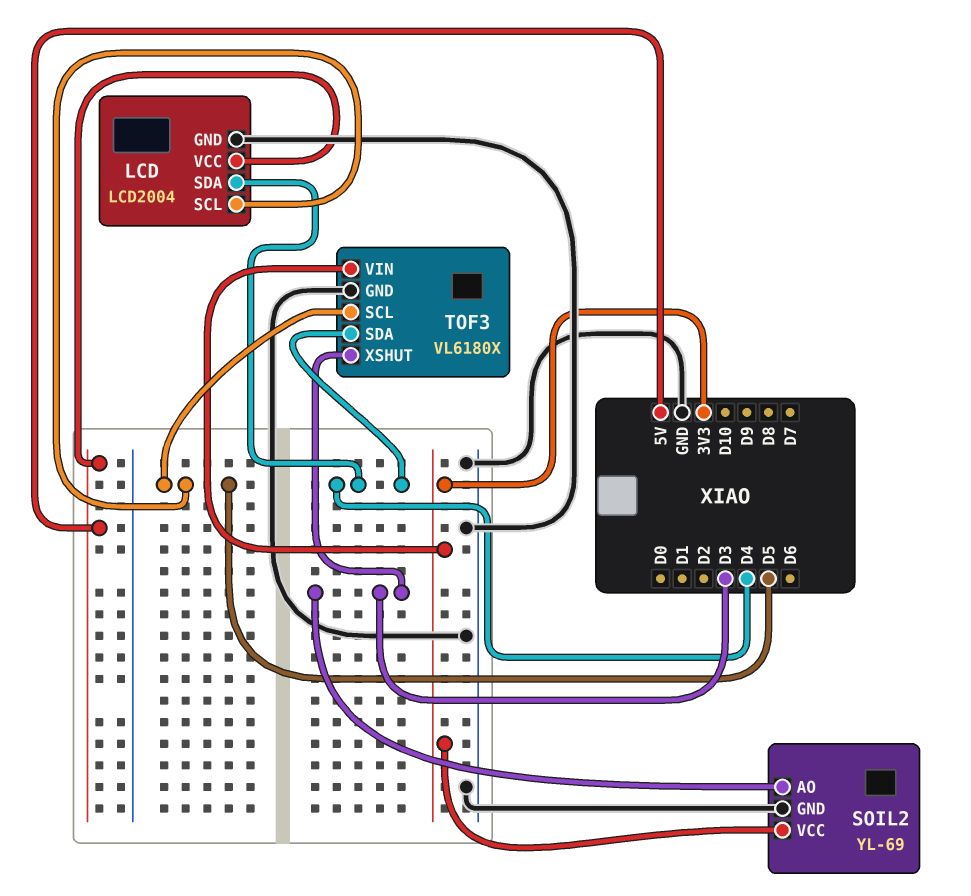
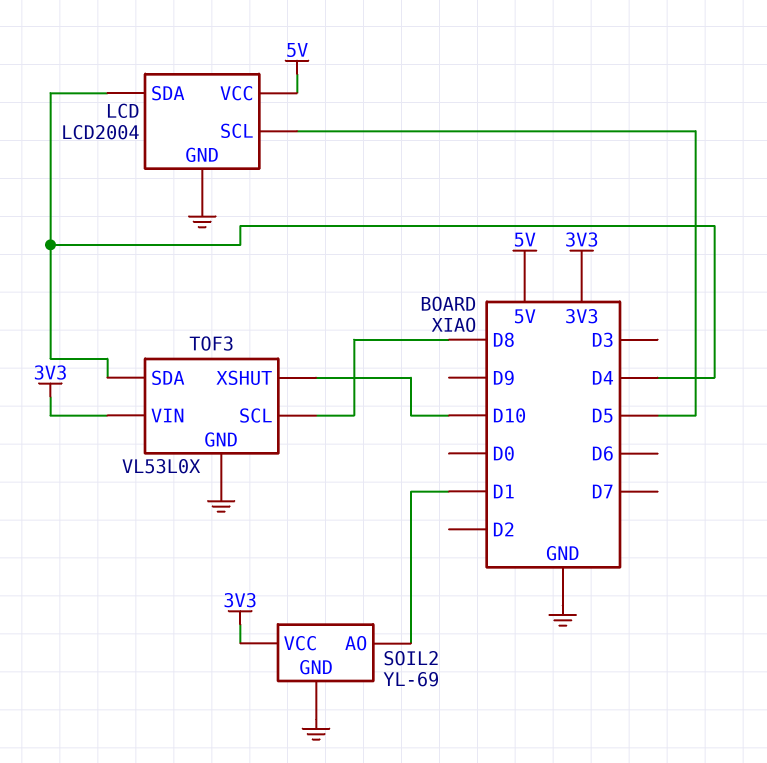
SOIL2 pin AO: D3 -> D1
TOF3: VL6180X -> VL53L0X
TOF3 pin SCL: D5 -> D8
TOF3 pin XSHUT: D3 -> D10

